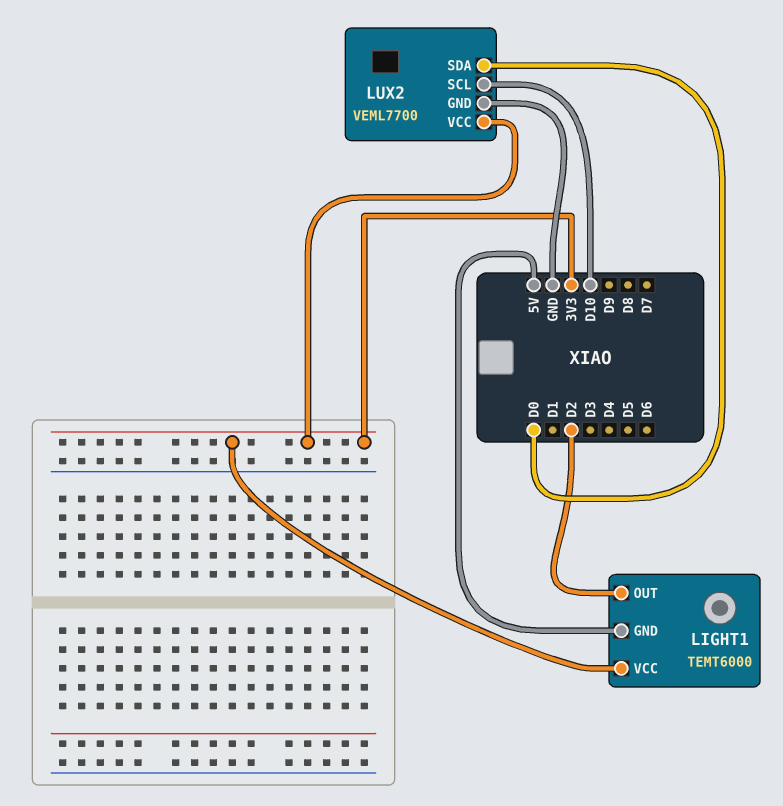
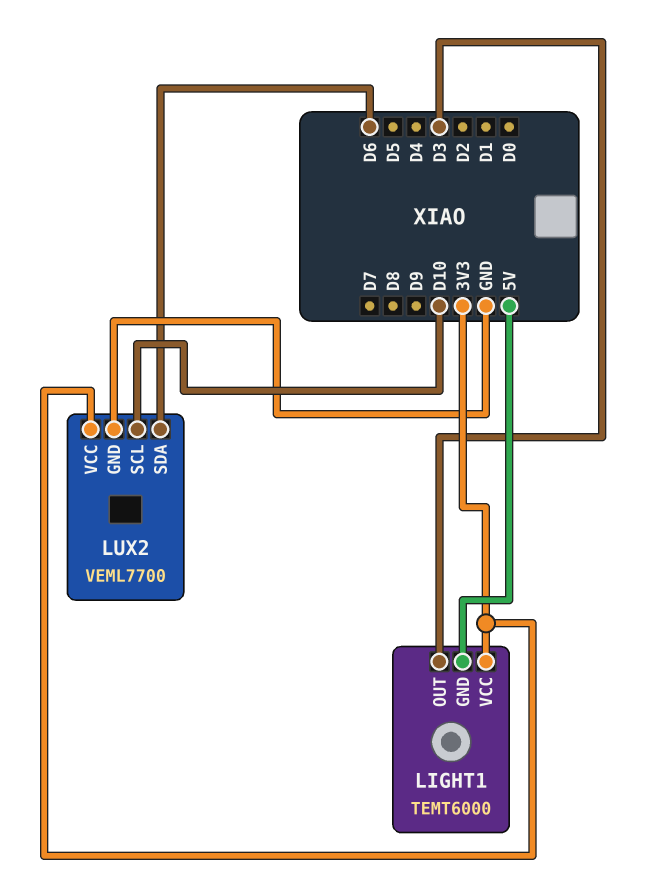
LIGHT1 pin OUT: D2 -> D3
LUX2 pin SDA: D0 -> D6

